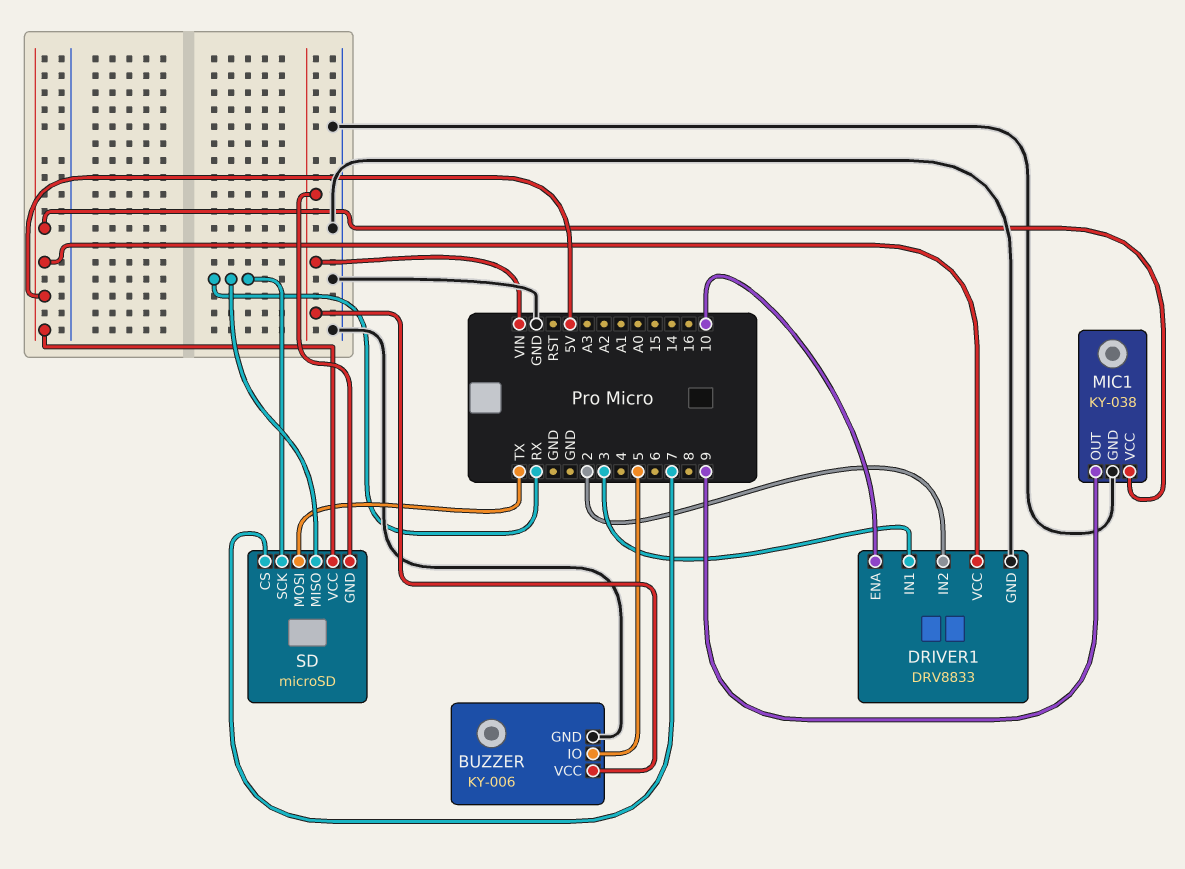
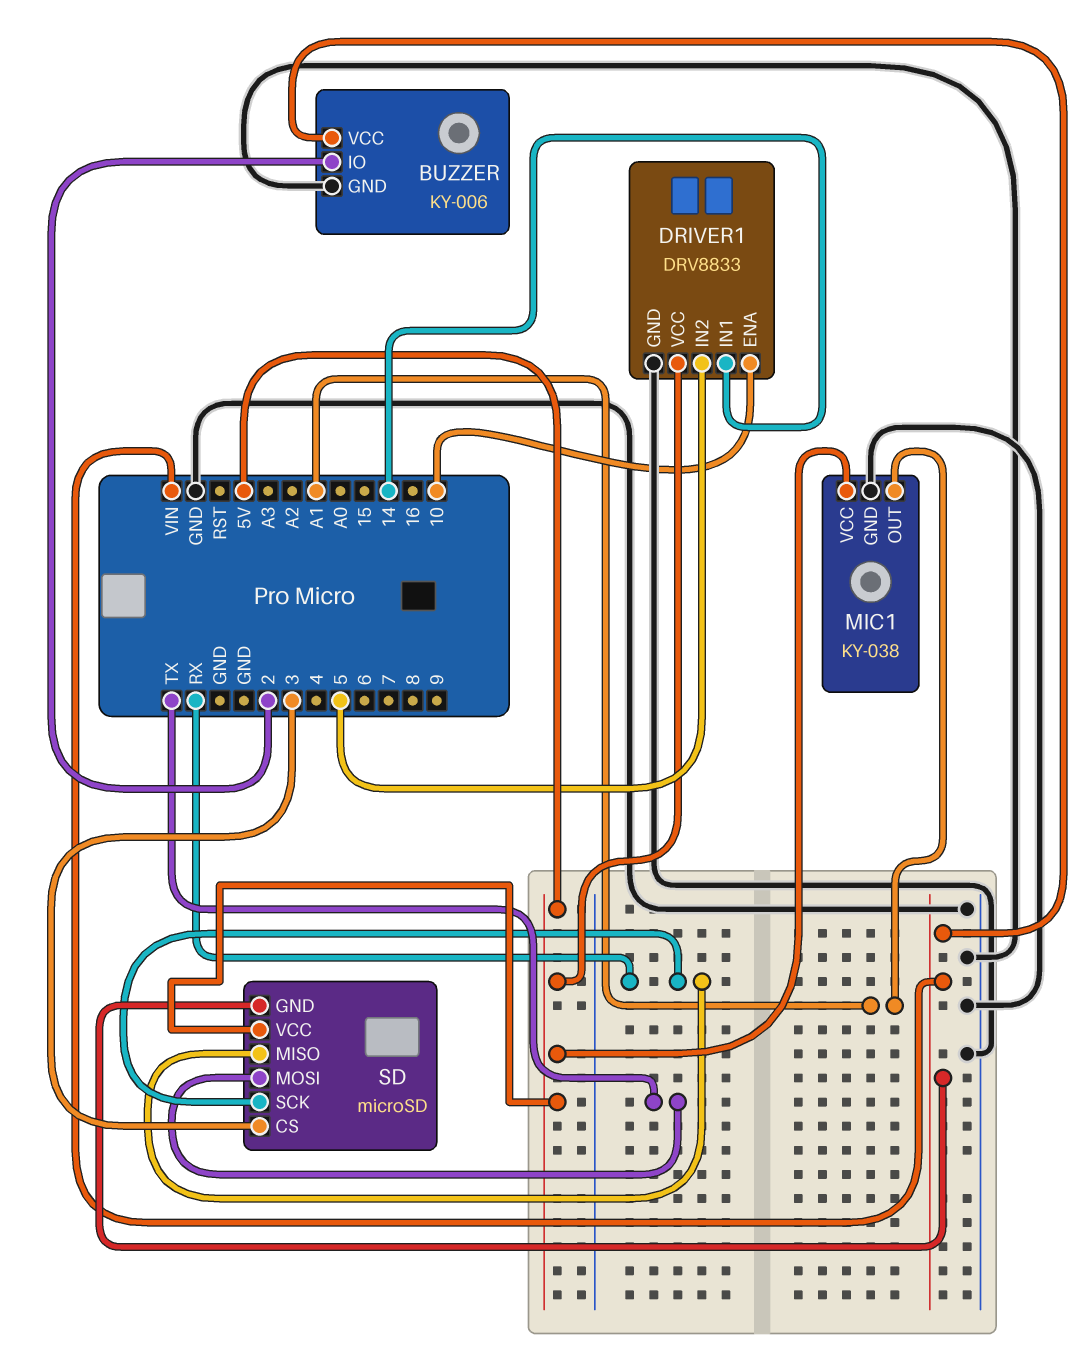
BUZZER pin IO: 5 -> 2
DRIVER1 pin IN1: 3 -> 14
DRIVER1 pin IN2: 2 -> 5
MIC1 pin OUT: 9 -> A1
SD pin CS: 7 -> 3

